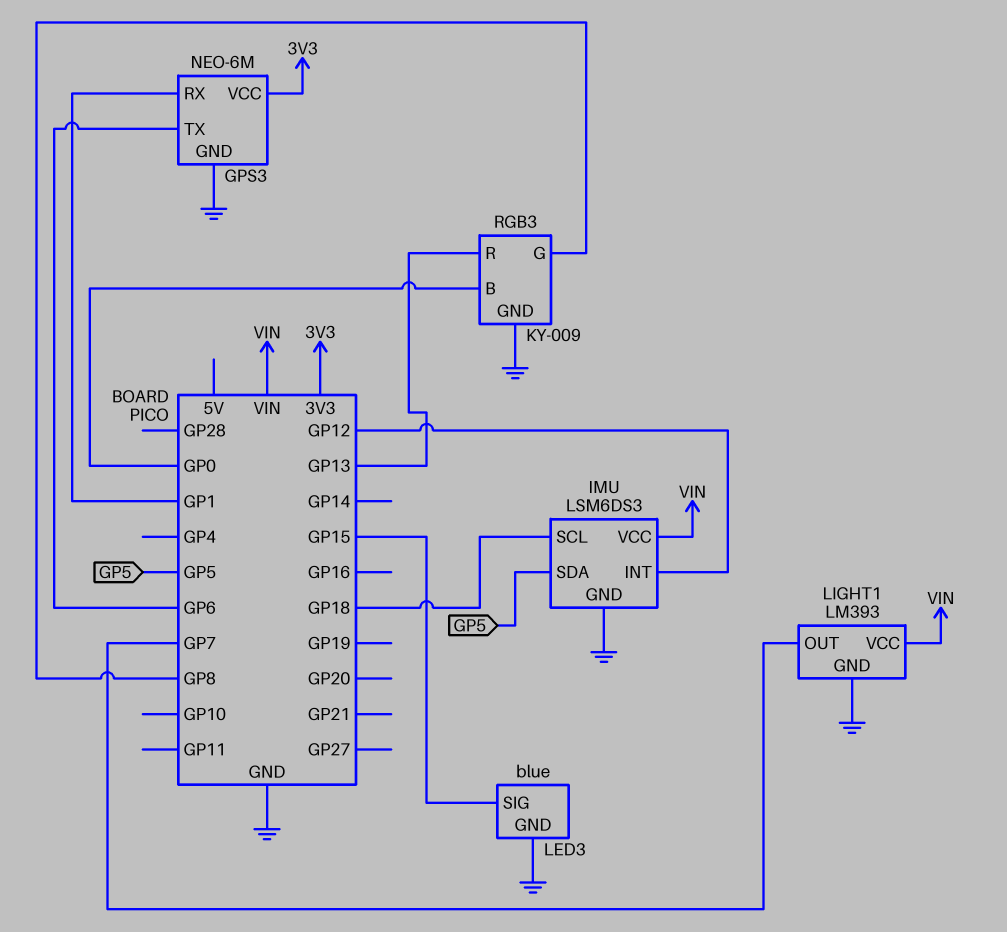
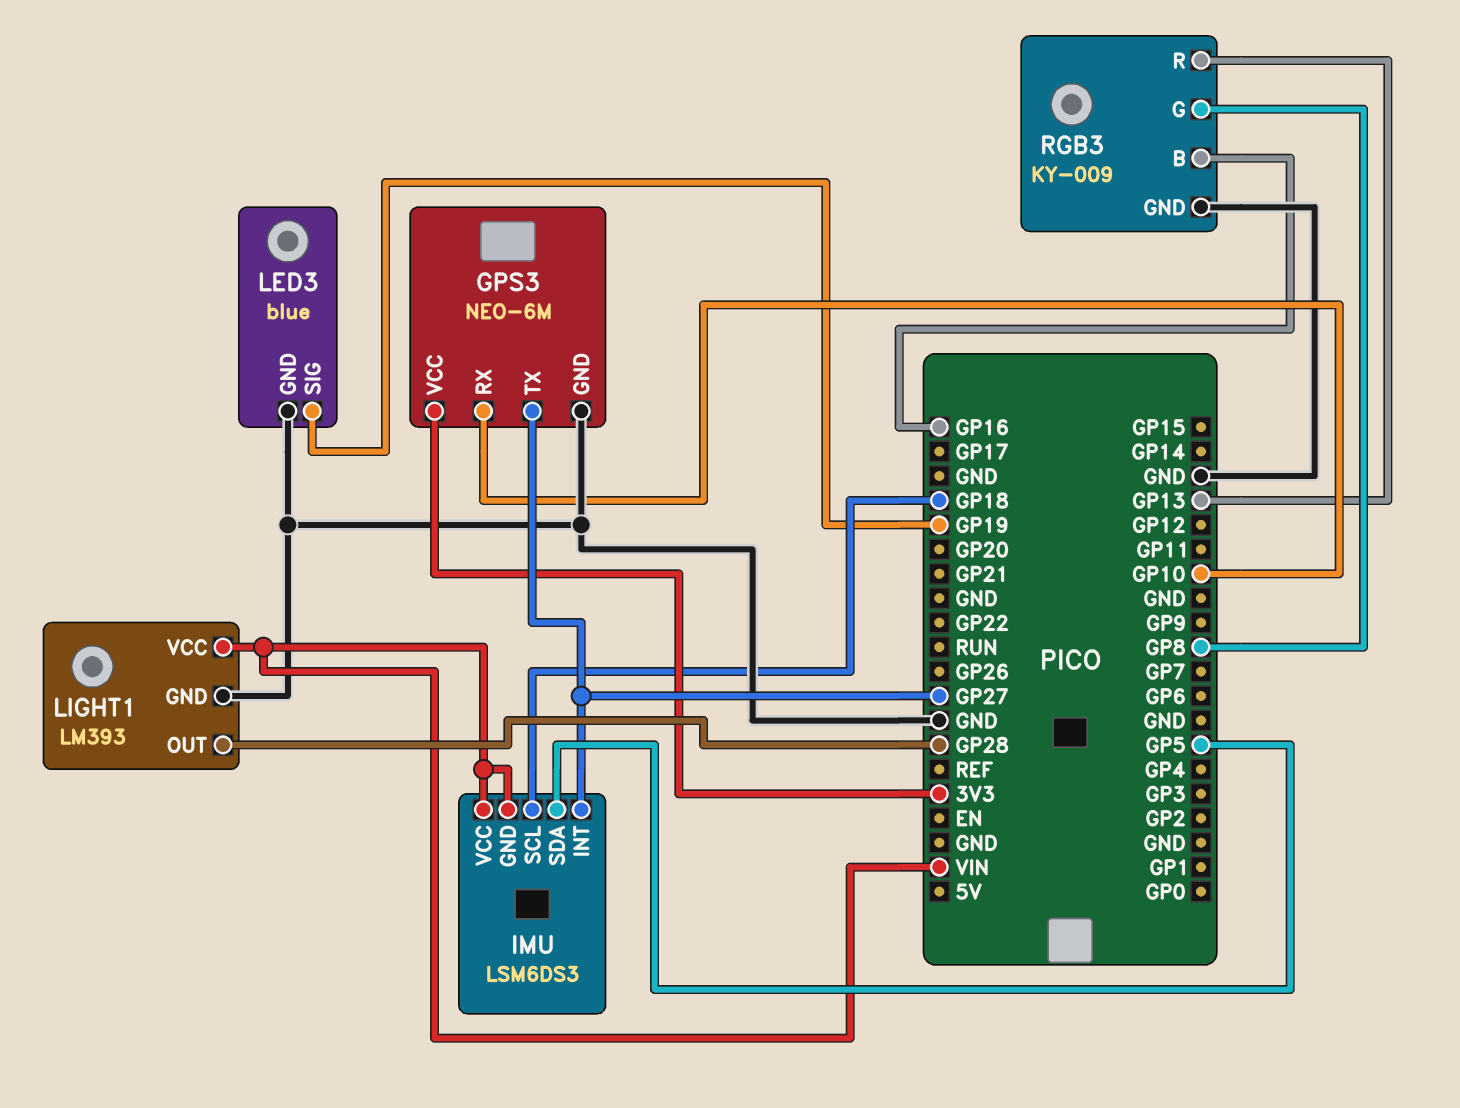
GPS3 pin RX: GP1 -> GP10
GPS3 pin TX: GP6 -> GP27
IMU pin GND: GND -> VIN
IMU pin INT: GP12 -> GP27
LED3 pin SIG: GP15 -> GP19
LIGHT1 pin OUT: GP7 -> GP28
RGB3 pin B: GP0 -> GP16

